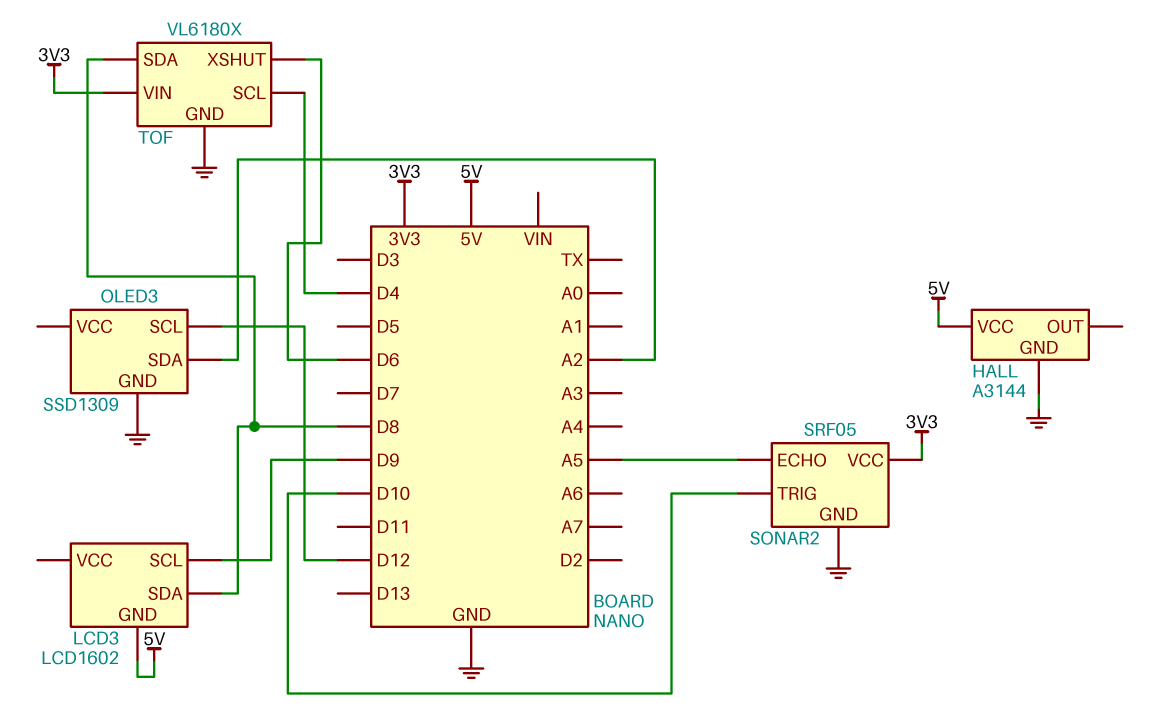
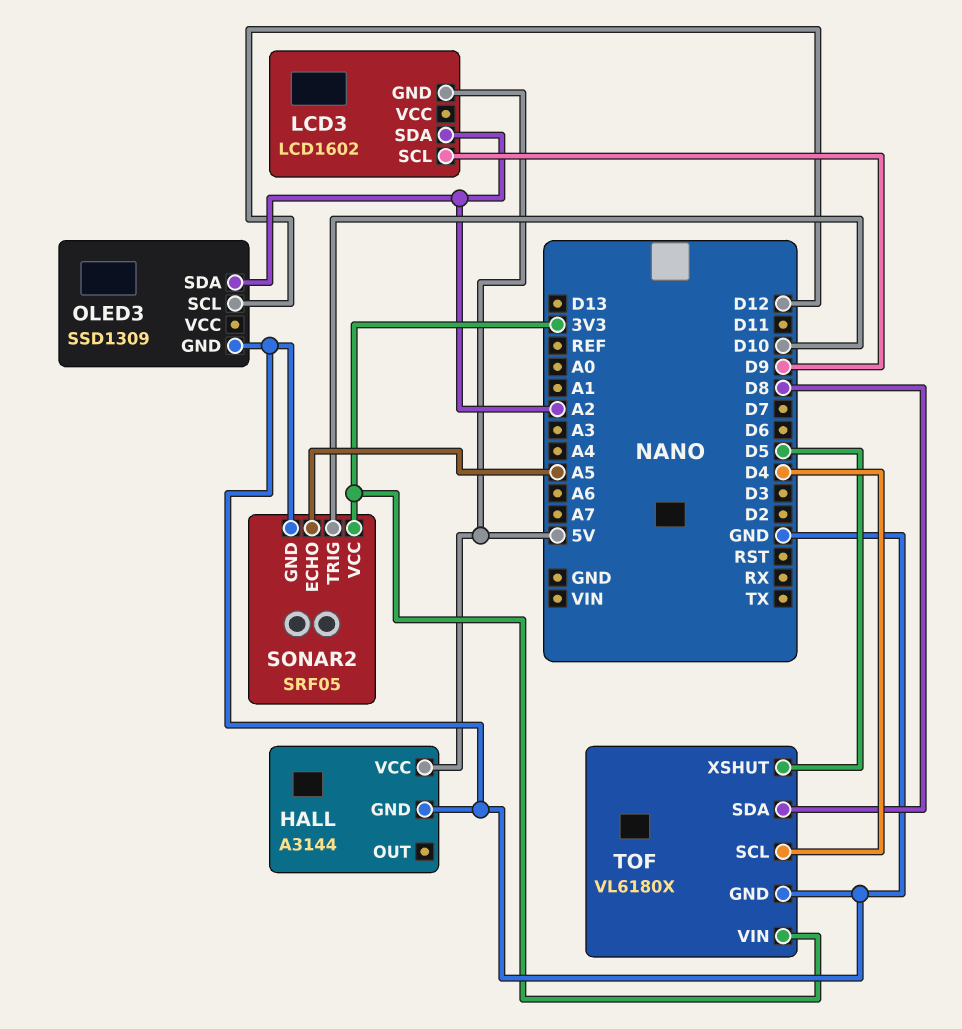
LCD3 pin SDA: D8 -> A2
TOF pin XSHUT: D6 -> D5

